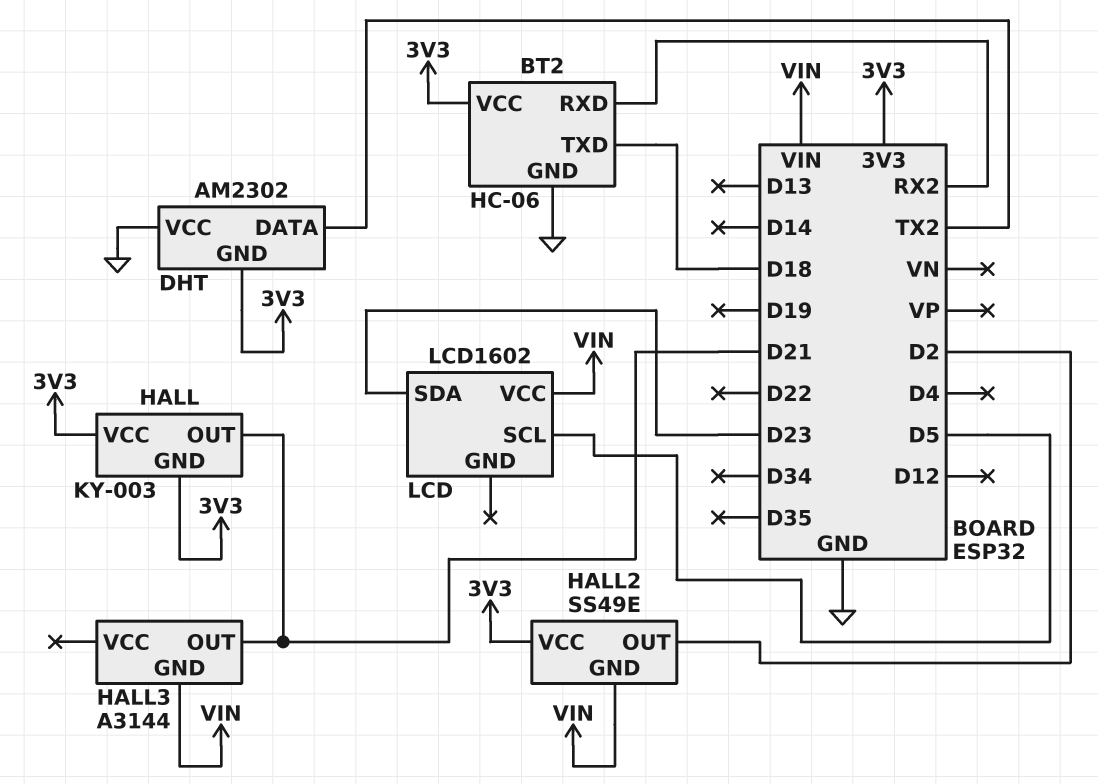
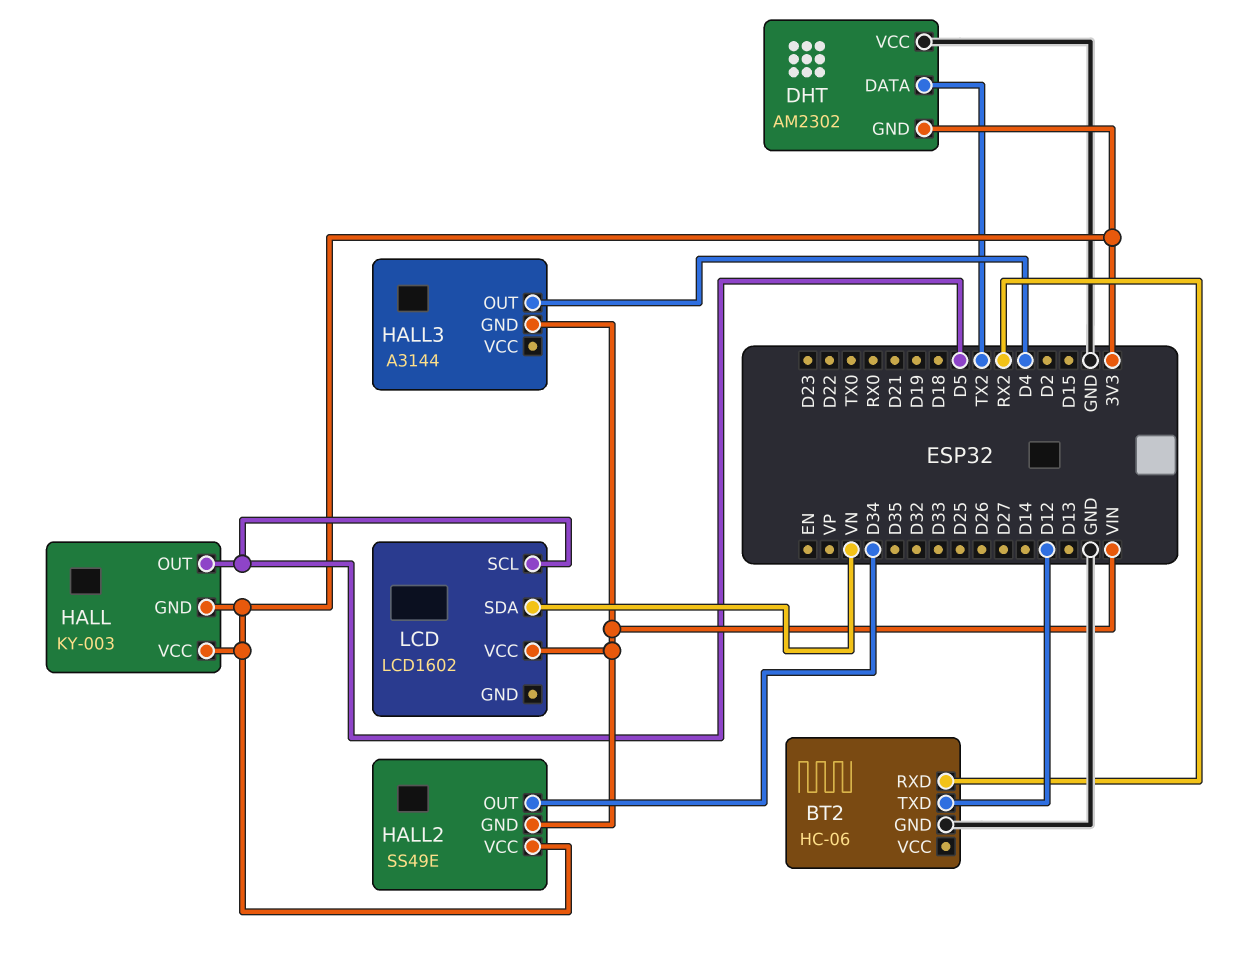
BT2 pin TXD: D18 -> D12
BT2 pin VCC: 3V3 -> none
HALL pin OUT: D21 -> D5
HALL2 pin OUT: D2 -> D34
HALL3 pin OUT: D21 -> D4
LCD pin SDA: D23 -> VN

